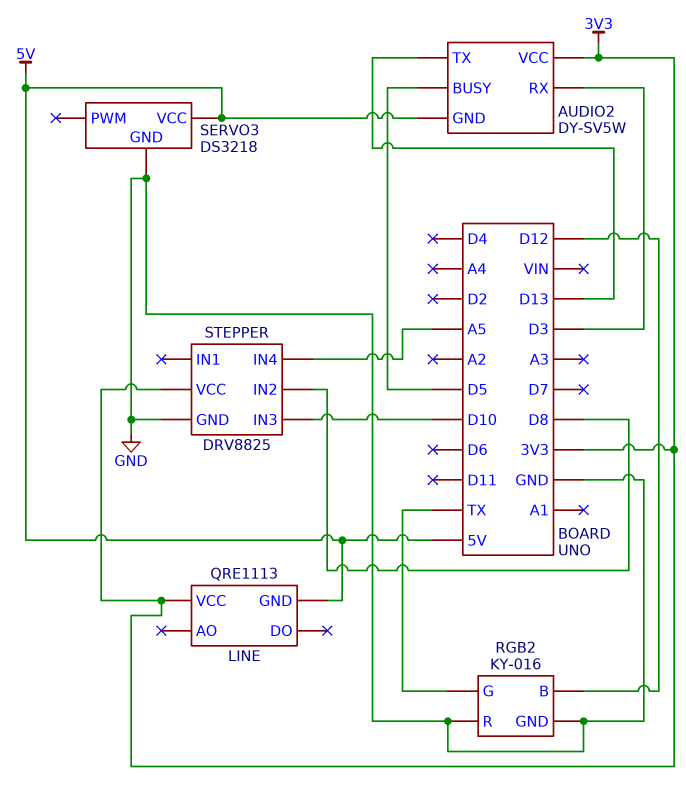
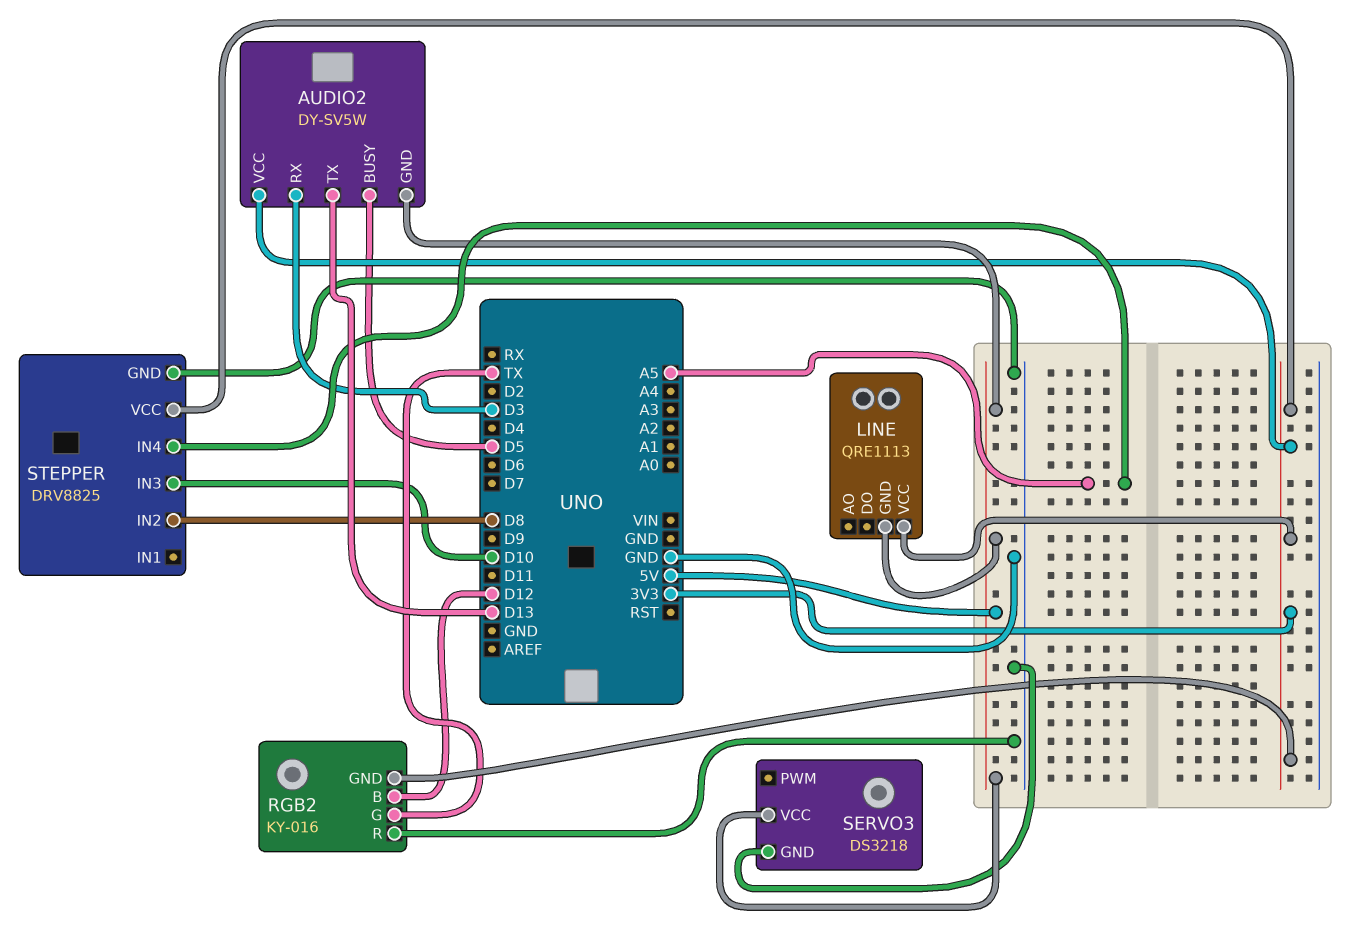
RGB2 pin GND: GND -> 3V3

